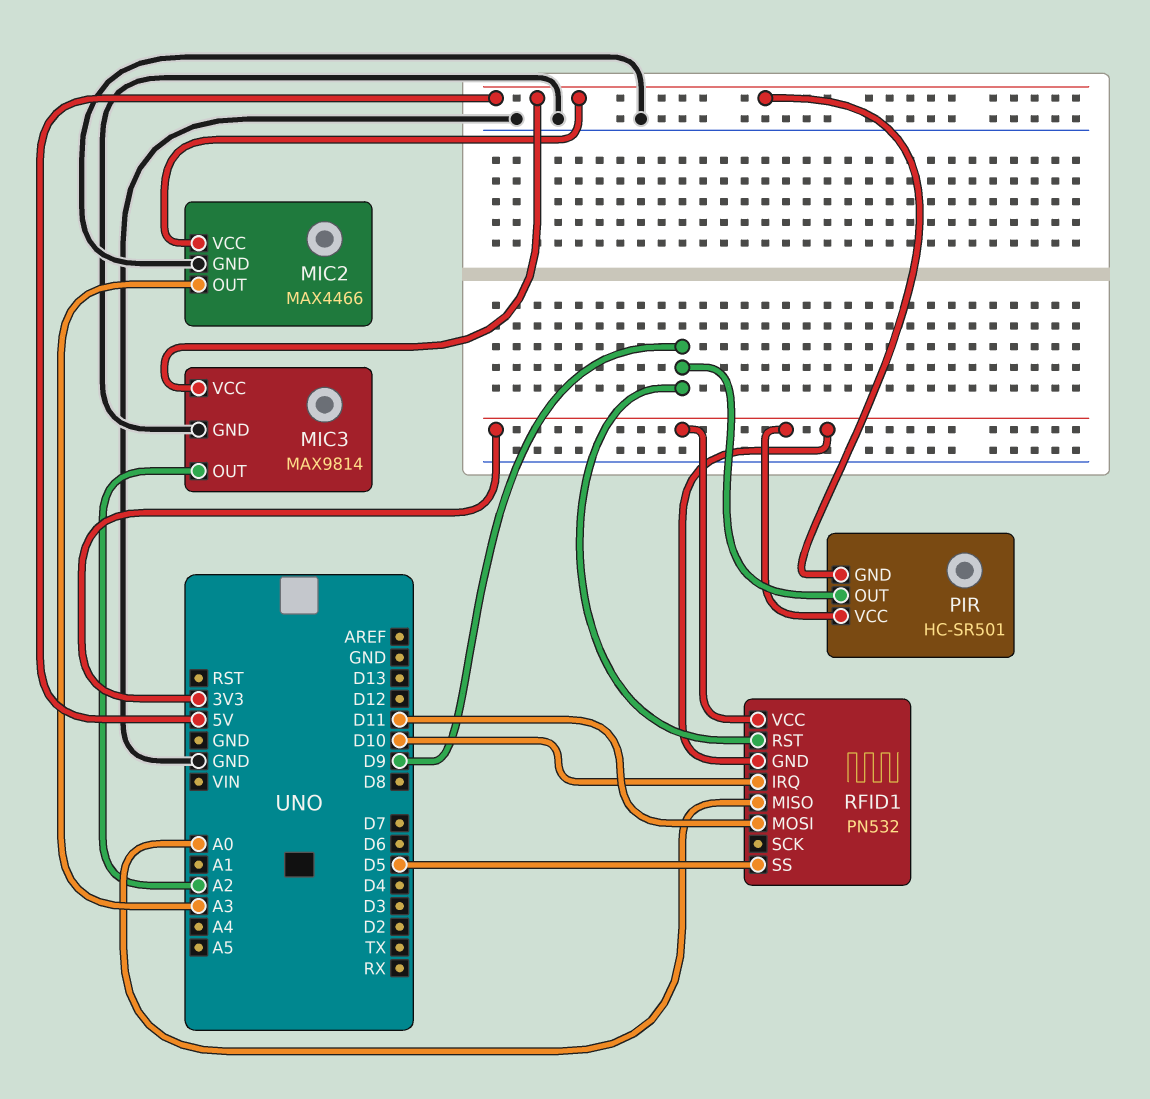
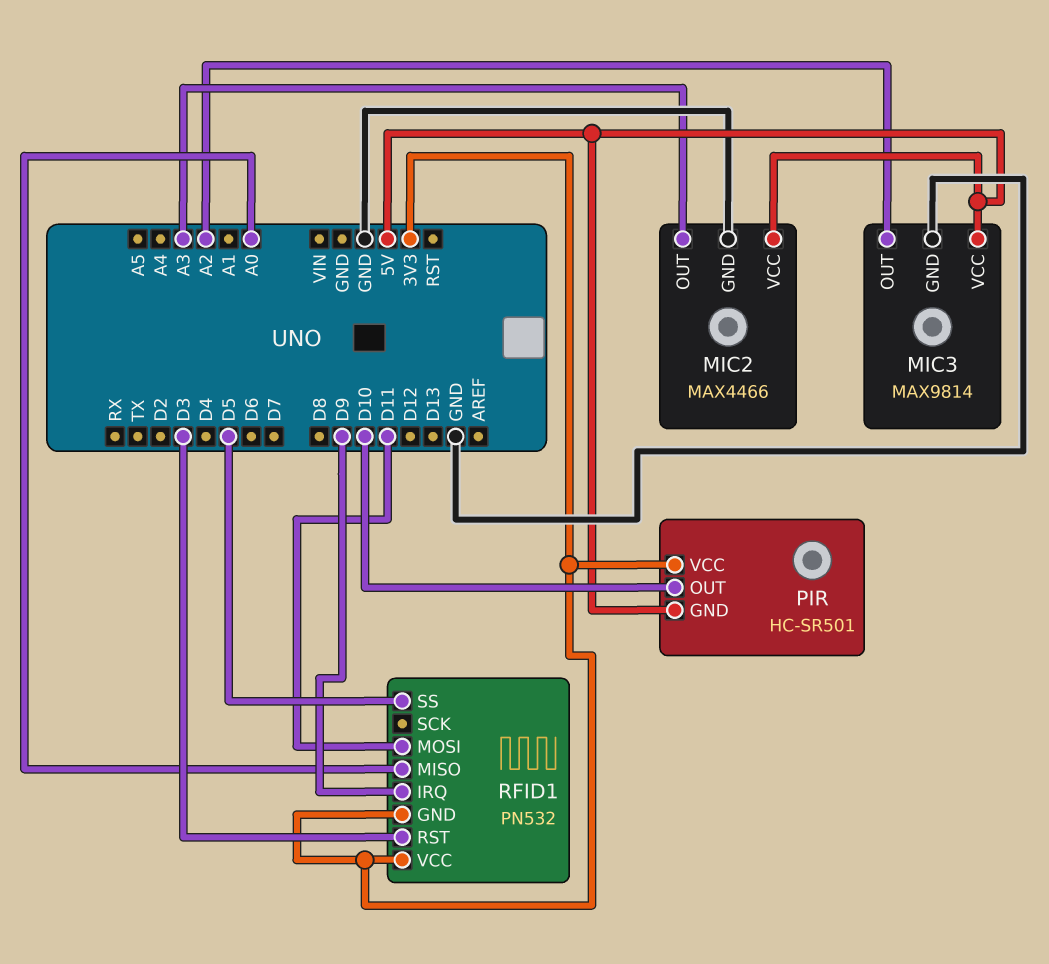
PIR pin OUT: D9 -> D10
RFID1 pin IRQ: D10 -> D9
RFID1 pin RST: D9 -> D3

